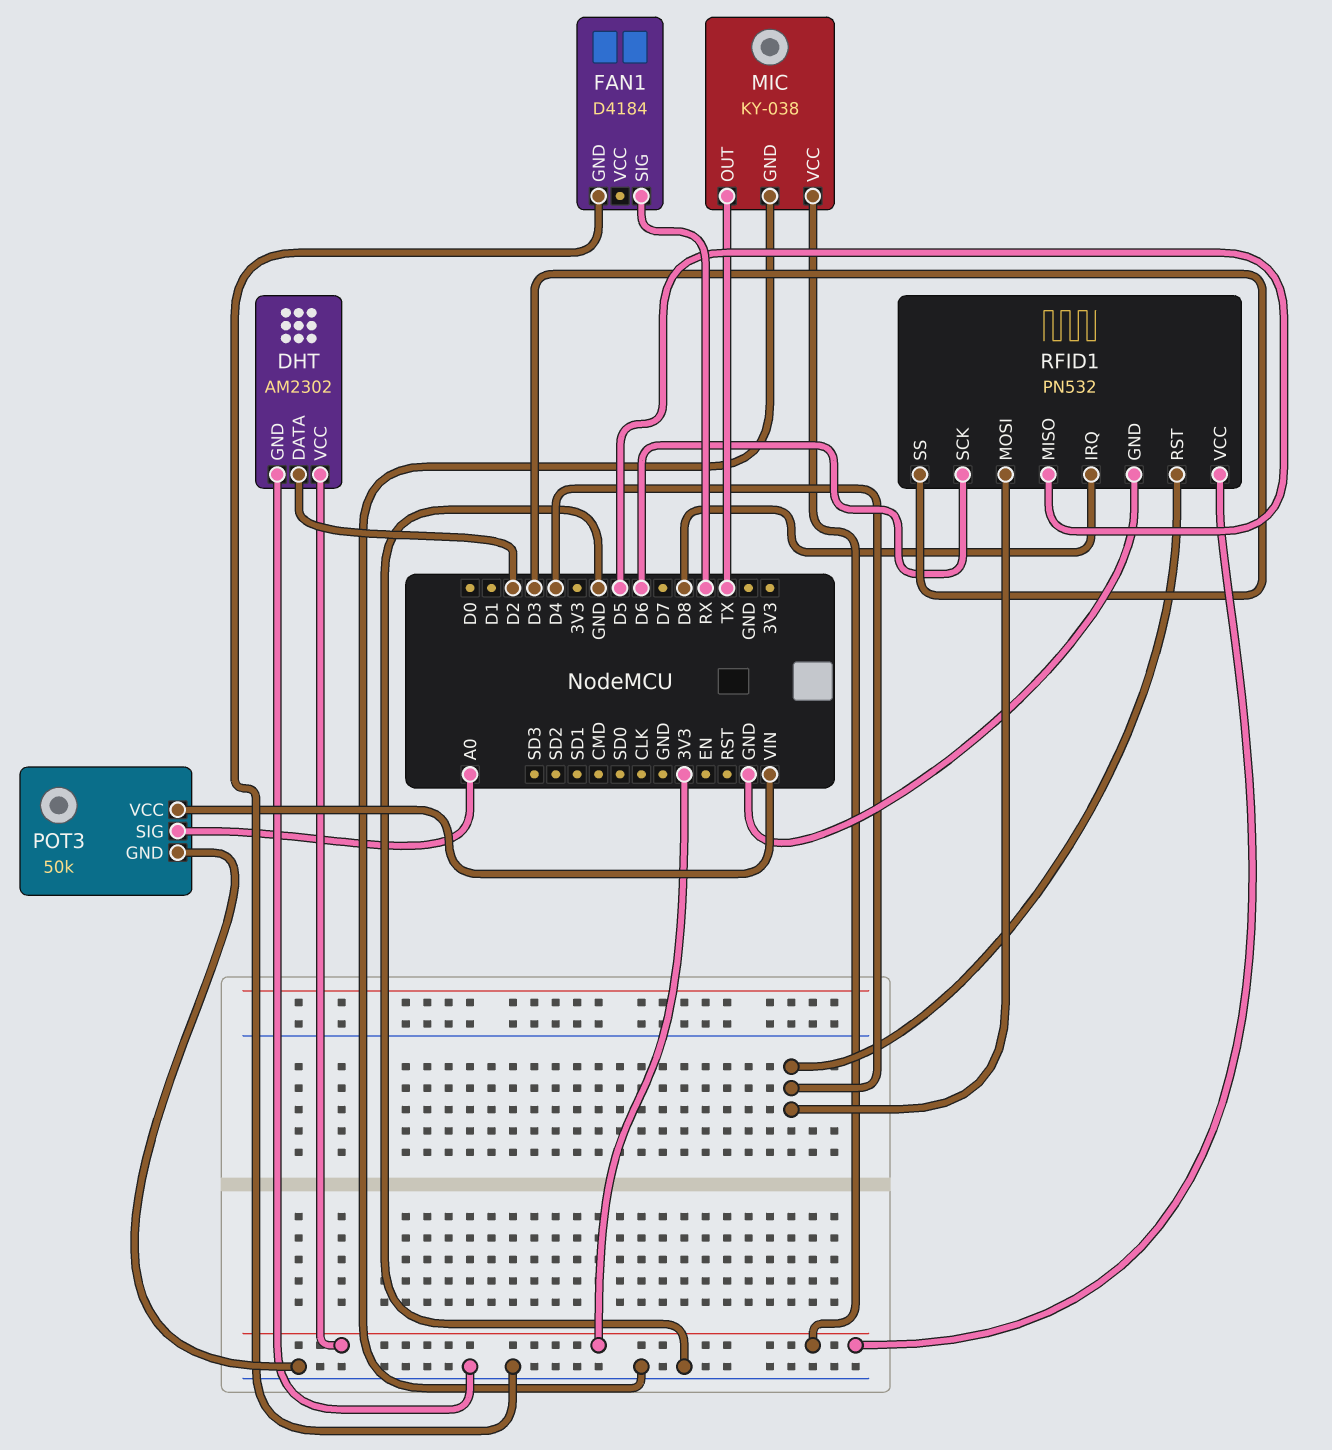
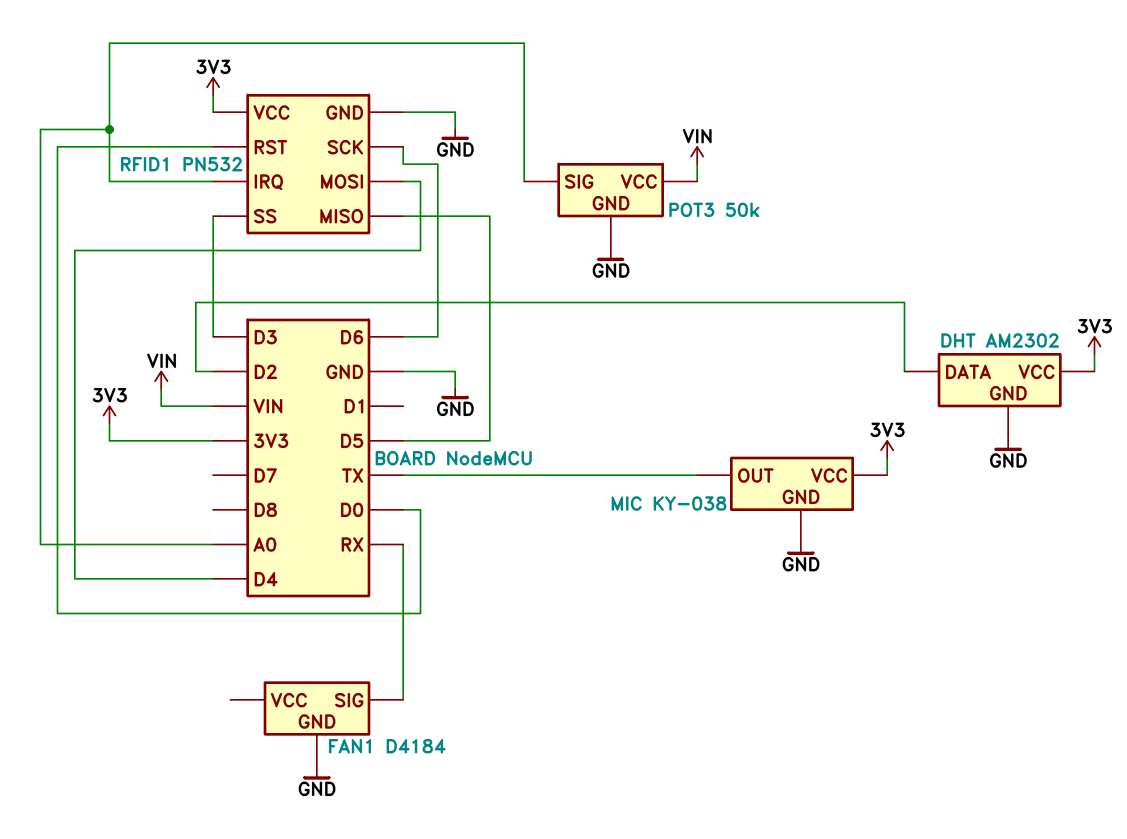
RFID1 pin IRQ: D8 -> A0
RFID1 pin RST: D4 -> D0

